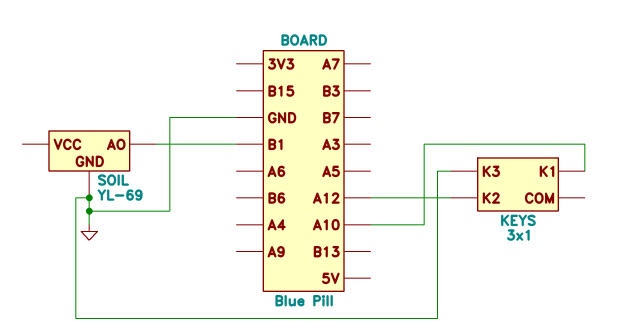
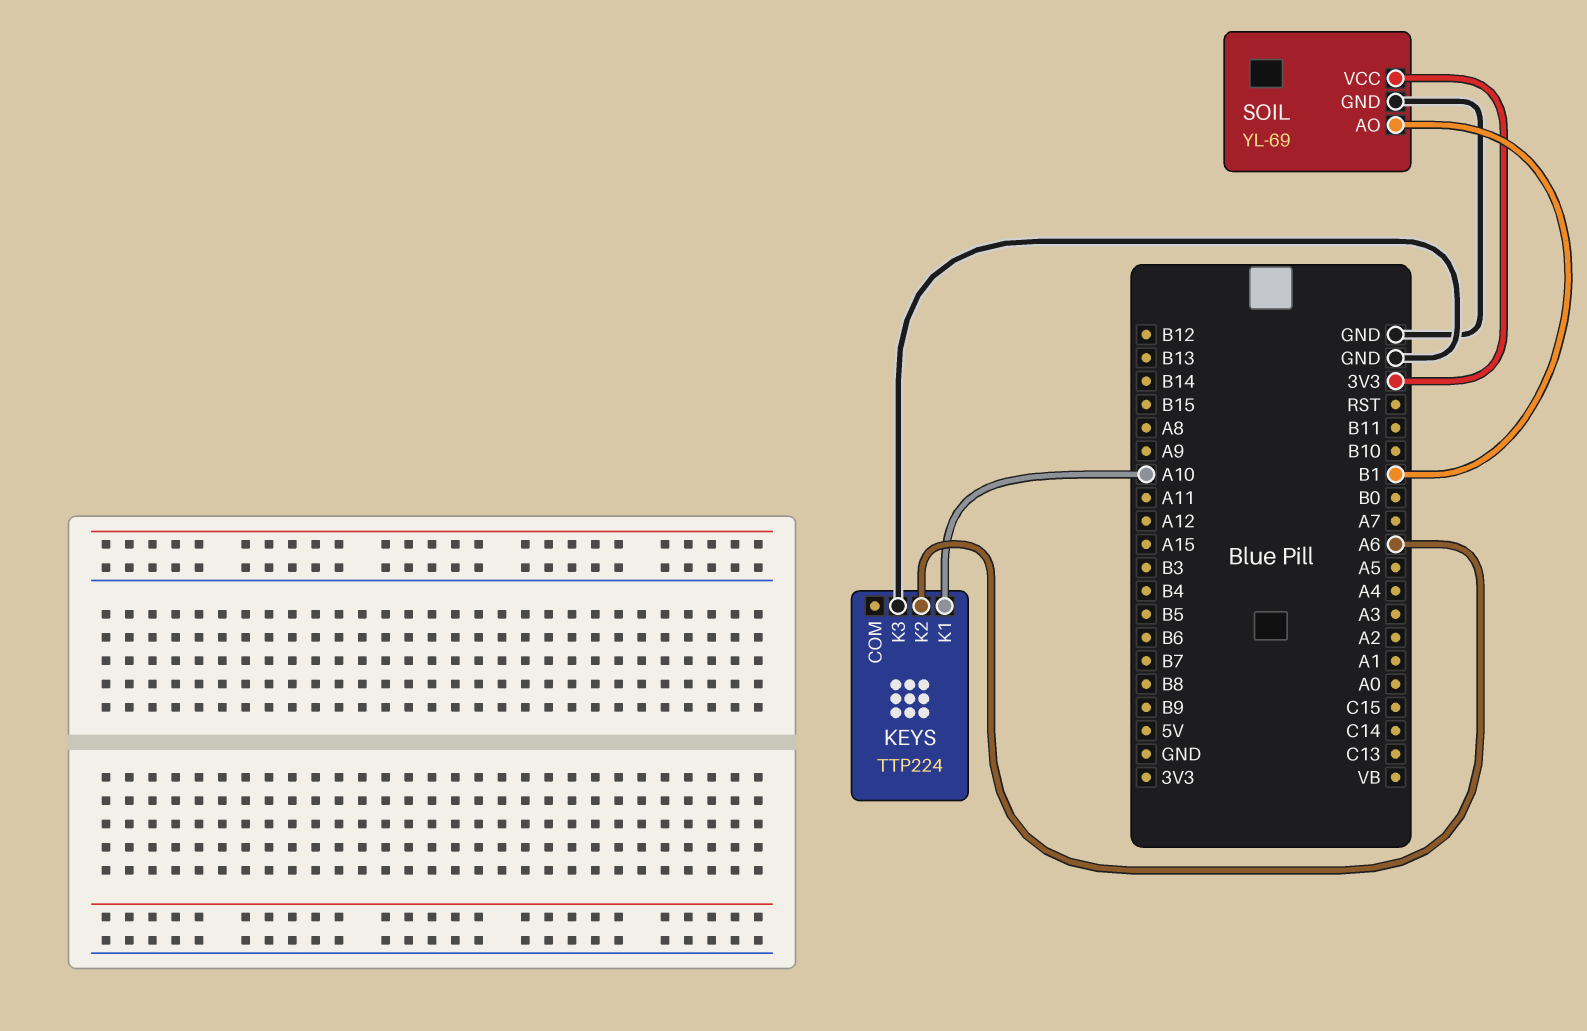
KEYS: 3x1 -> TTP224
KEYS pin K2: A12 -> A6
SOIL pin VCC: none -> 3V3

